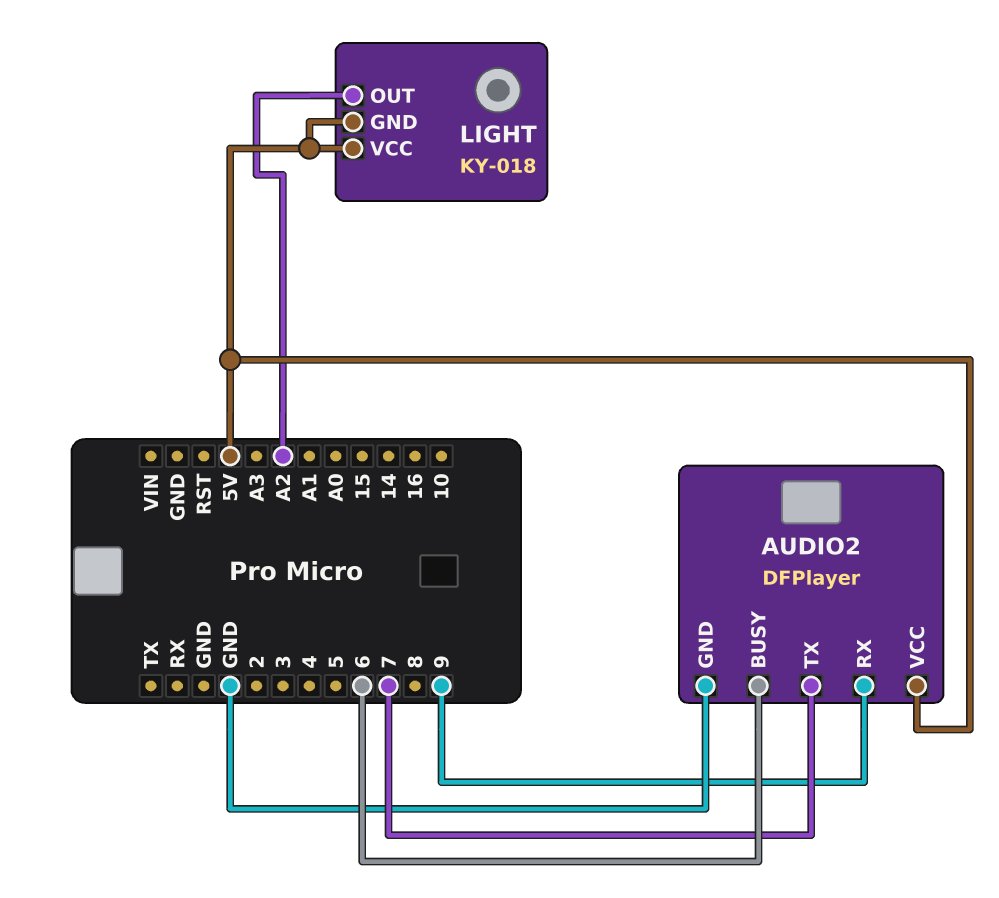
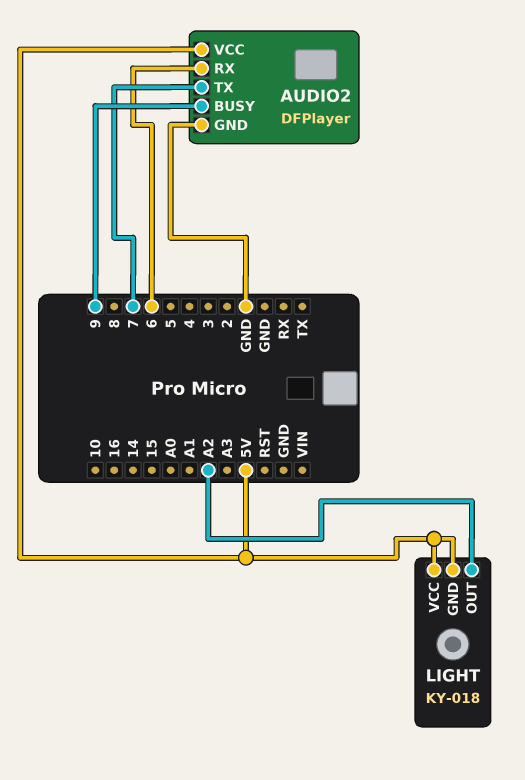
AUDIO2 pin BUSY: 6 -> 9
AUDIO2 pin RX: 9 -> 6

